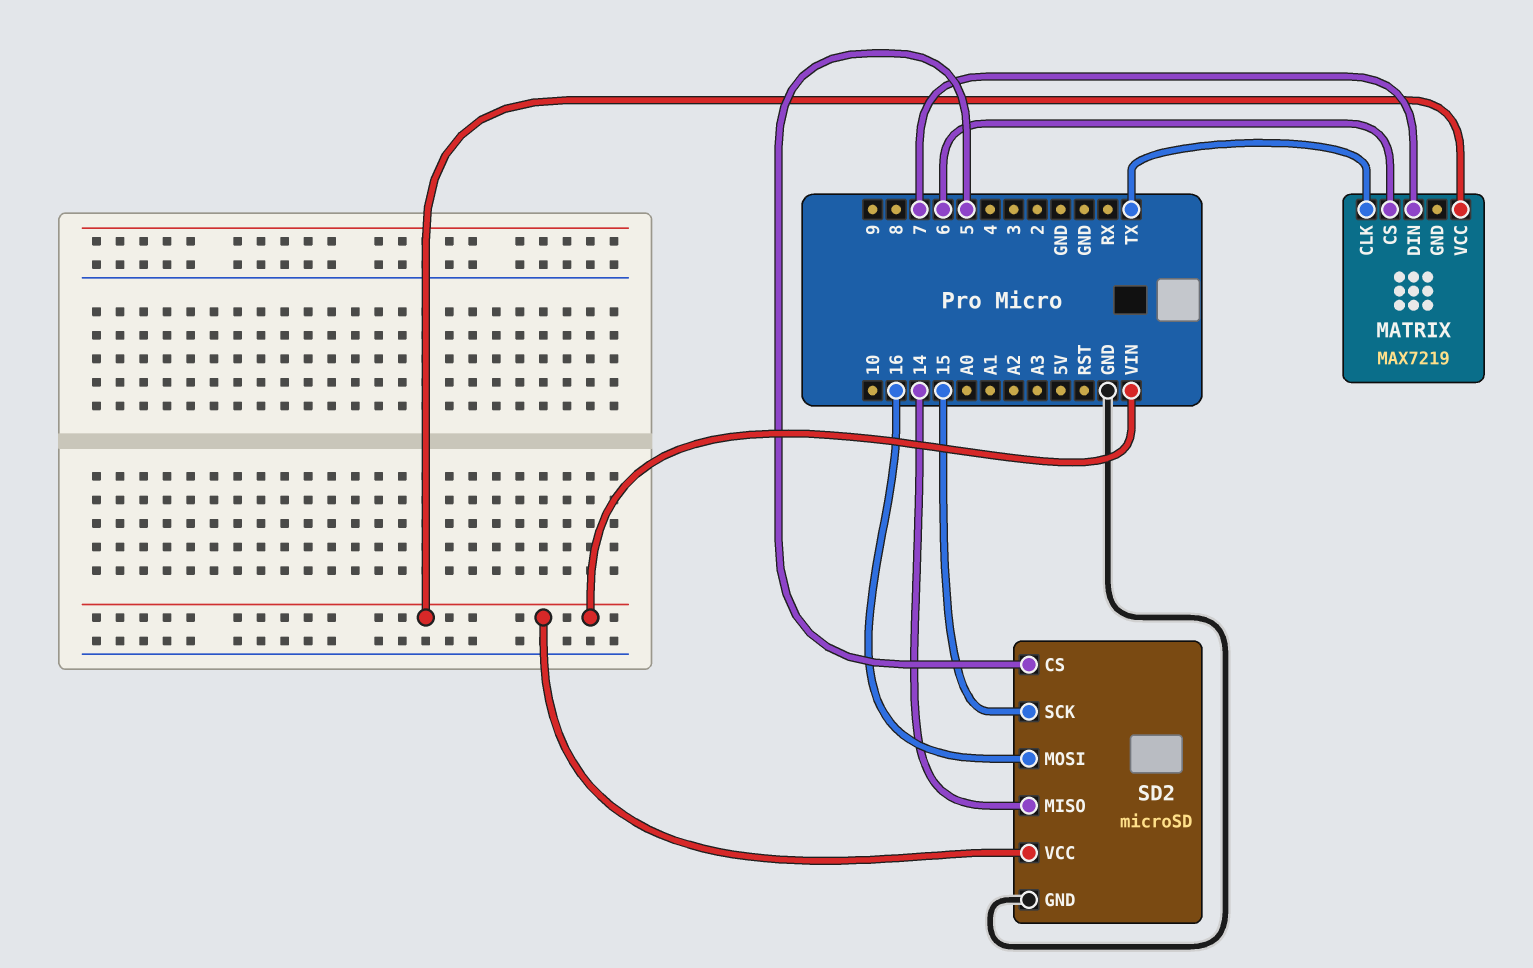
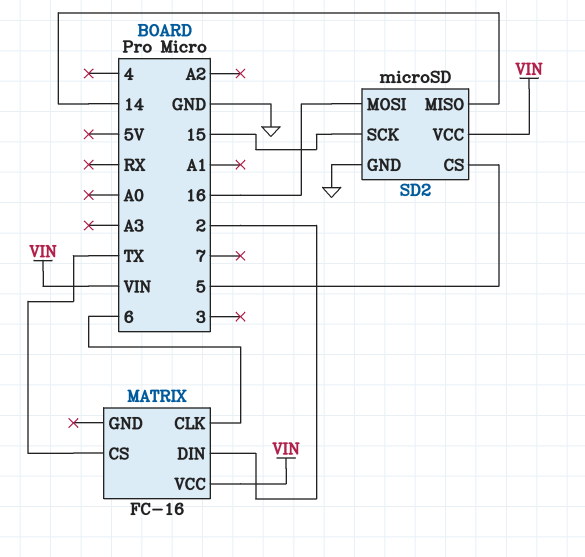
MATRIX: MAX7219 -> FC-16
MATRIX pin CLK: TX -> 6
MATRIX pin CS: 6 -> TX
MATRIX pin DIN: 7 -> 2

